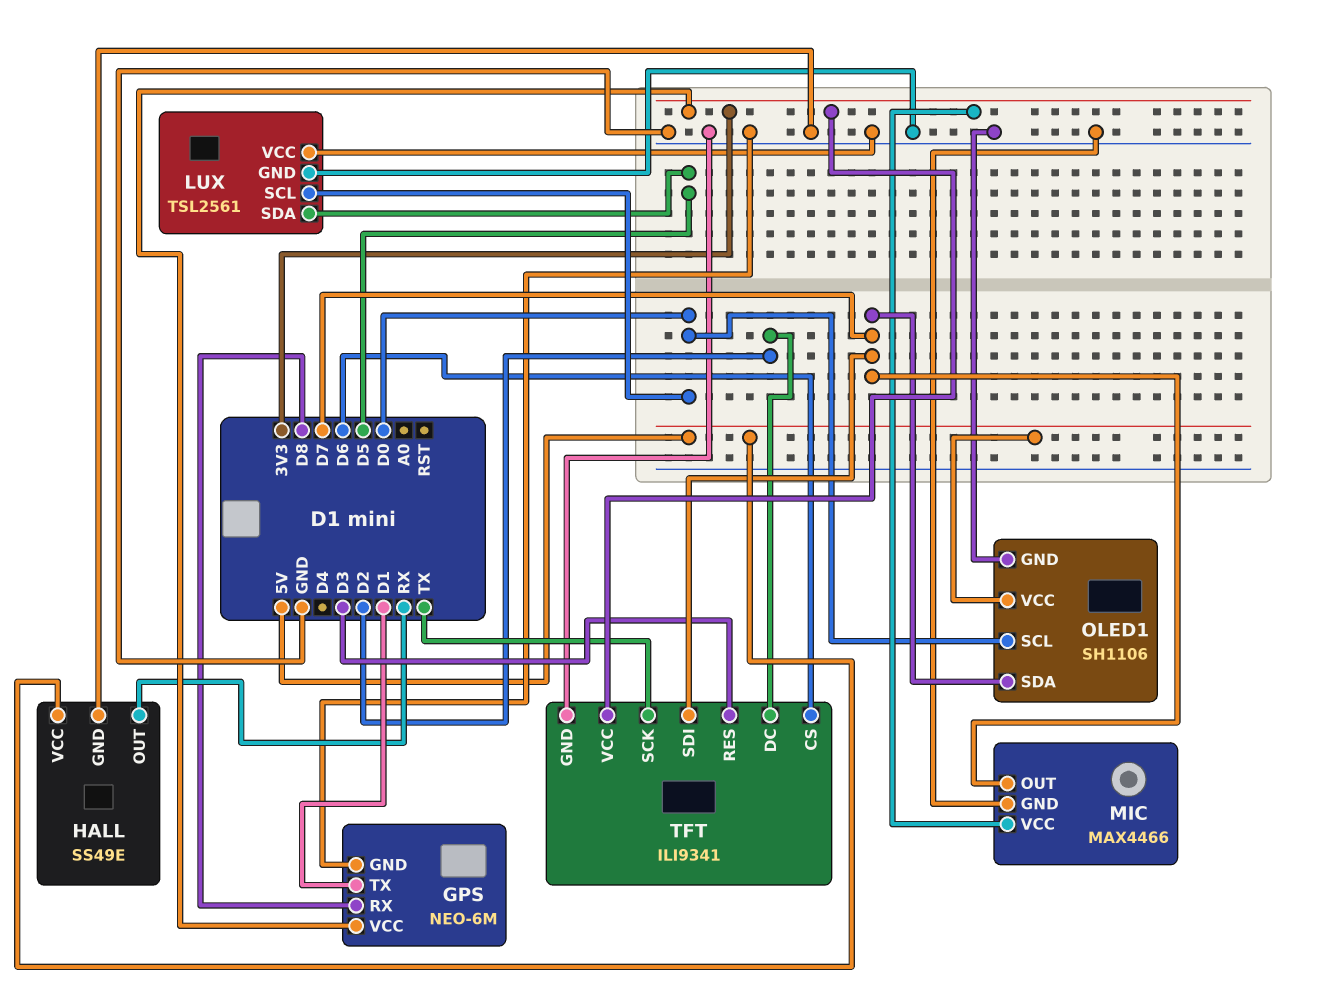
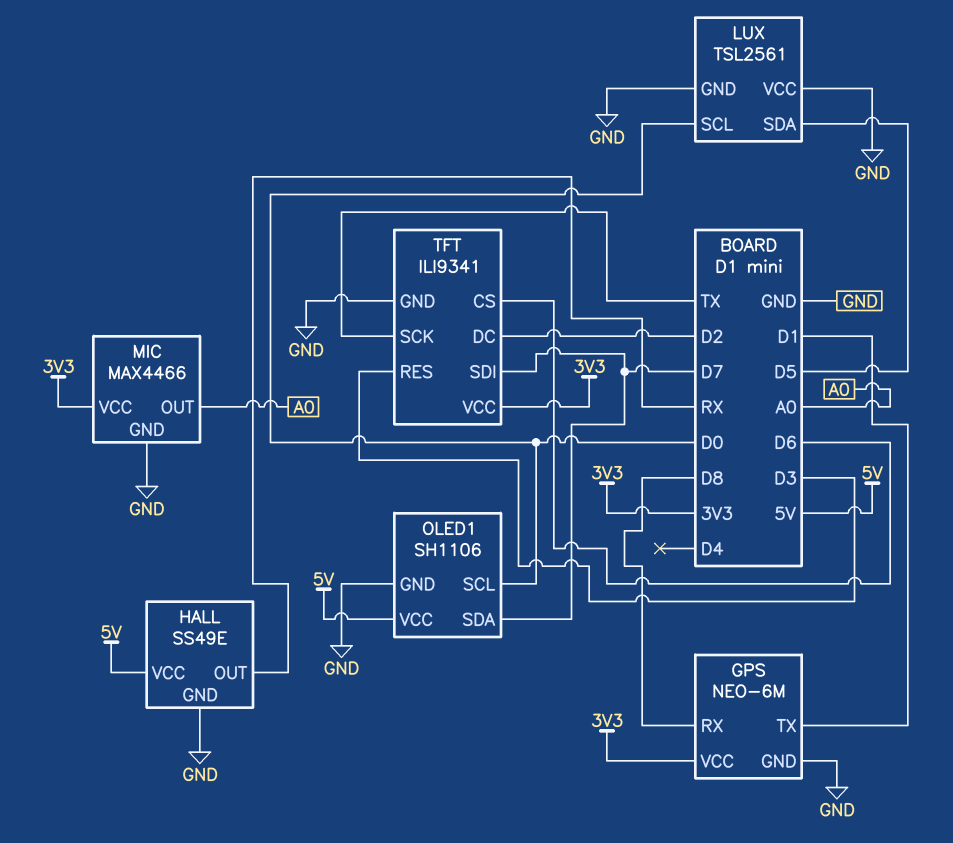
MIC pin OUT: D7 -> A0

